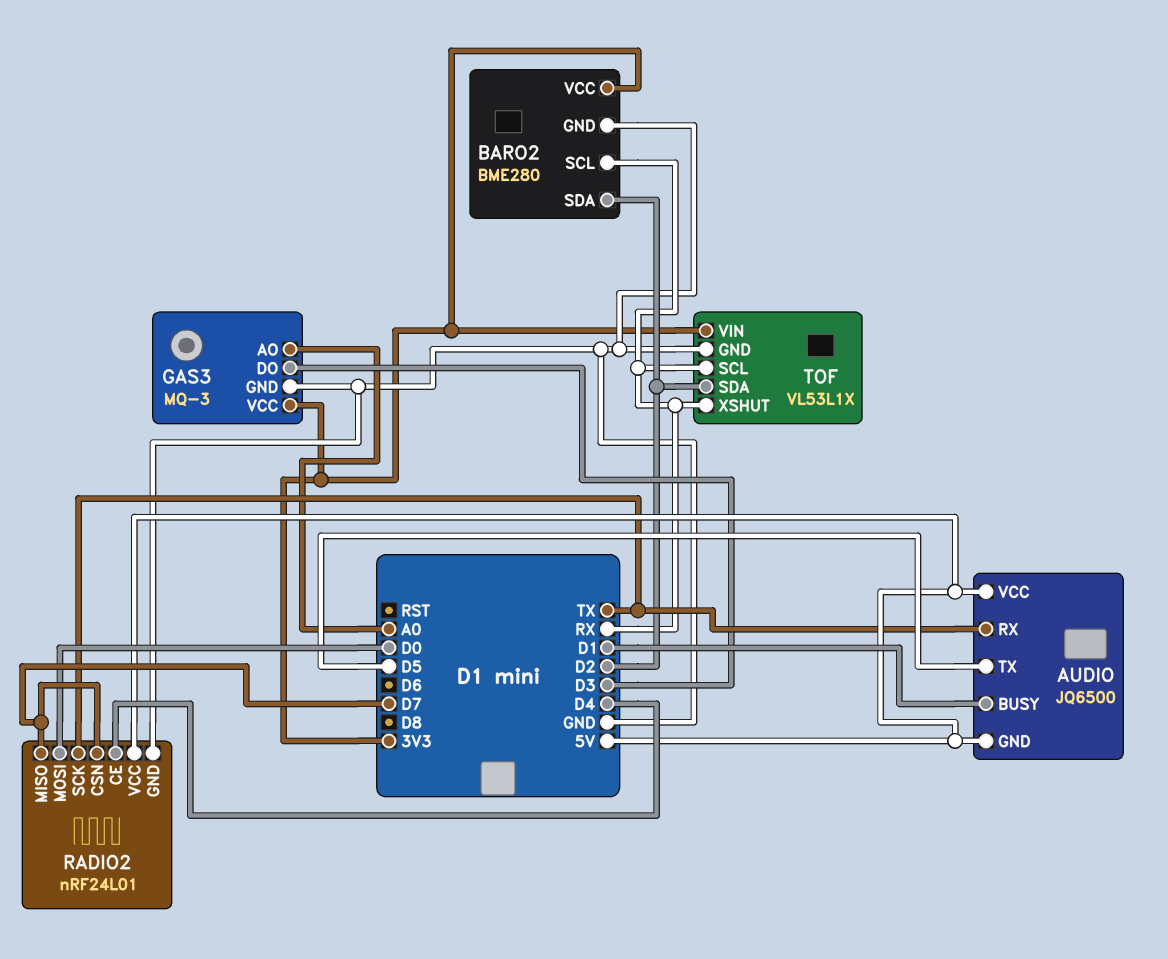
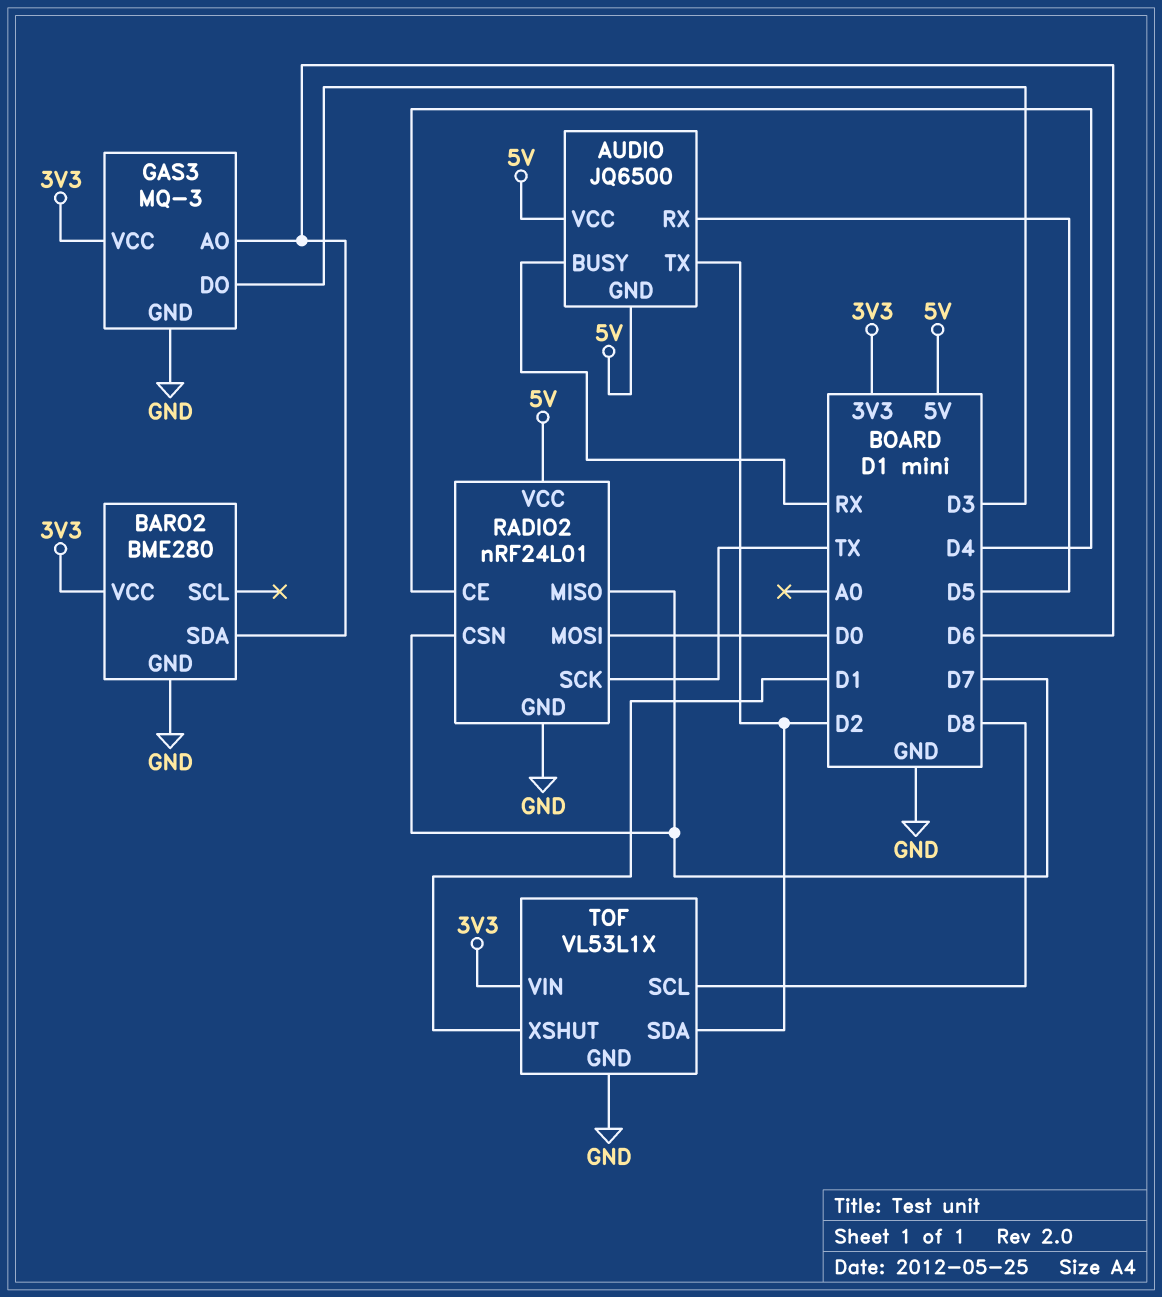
AUDIO pin BUSY: D1 -> RX
AUDIO pin RX: TX -> D5
AUDIO pin TX: D5 -> D2
BARO2 pin SCL: RX -> none
BARO2 pin SDA: D2 -> D6
GAS3 pin AO: A0 -> D6
TOF pin SCL: RX -> D8
TOF pin XSHUT: RX -> D1

